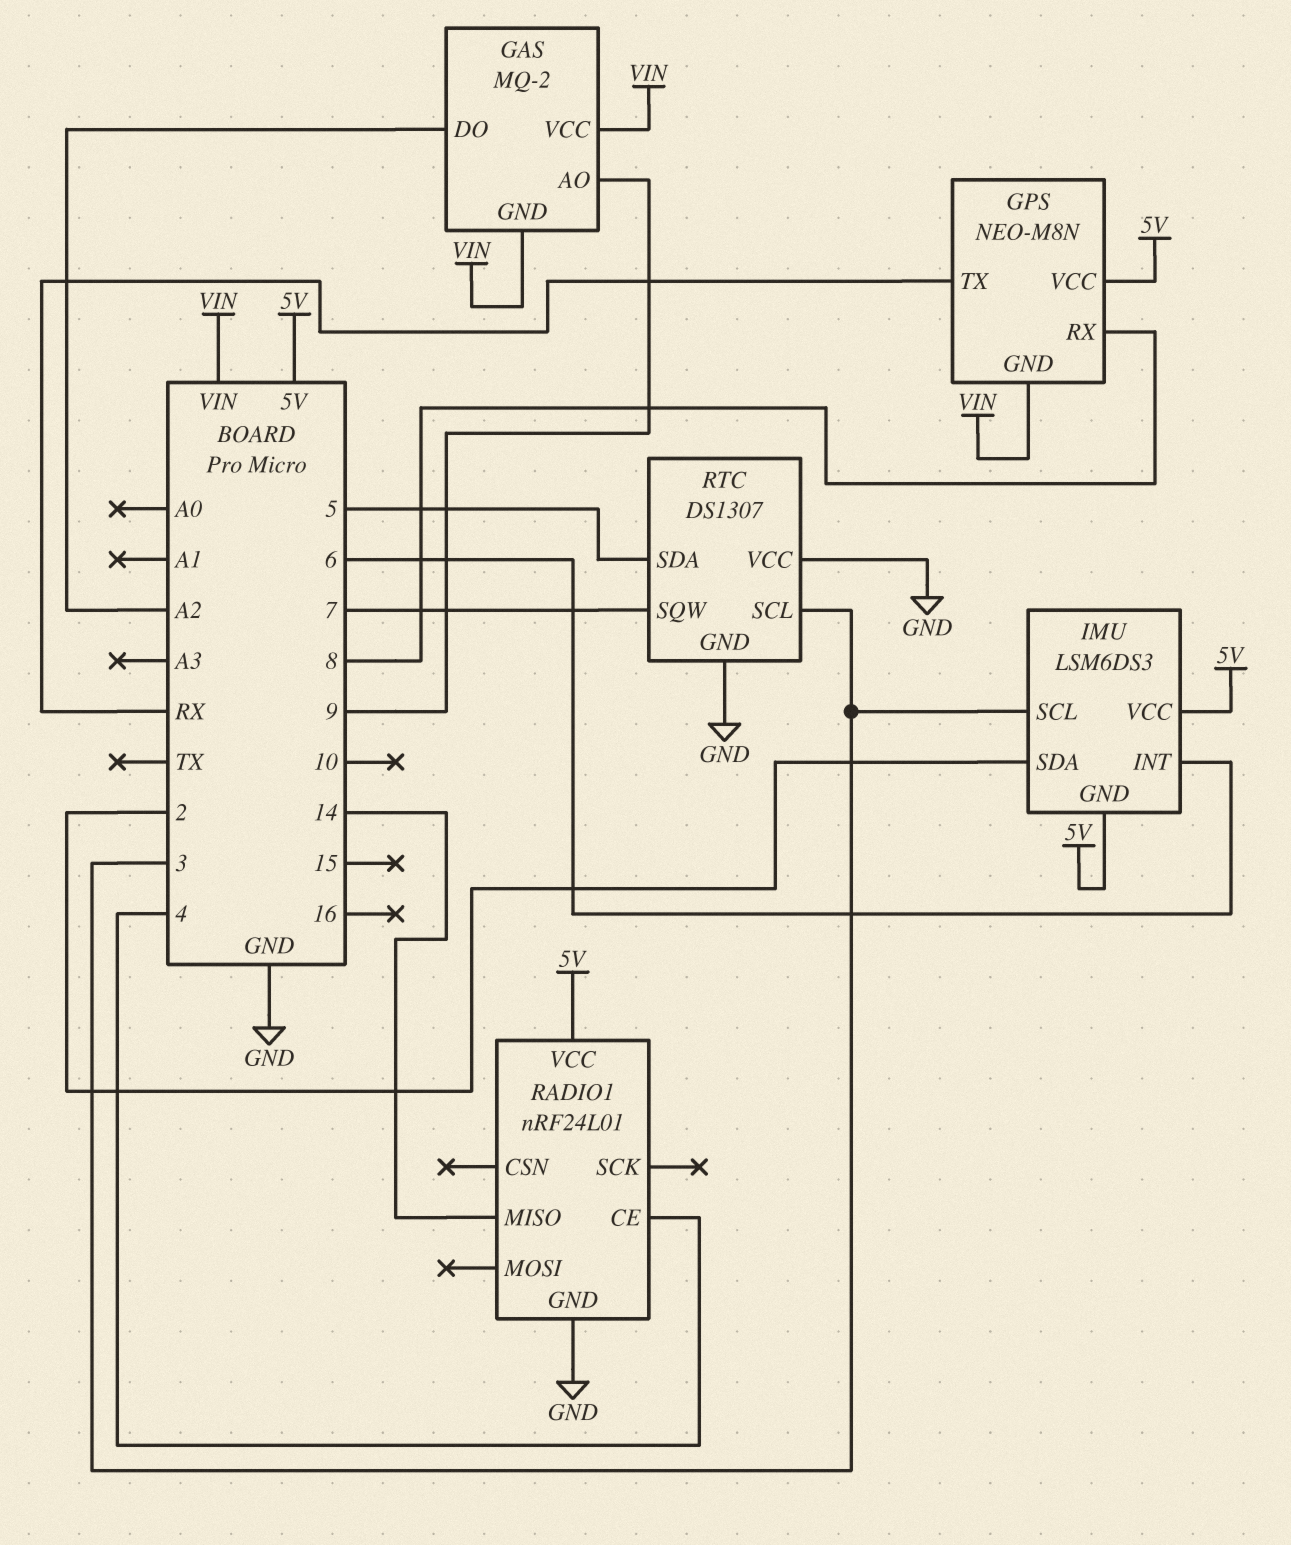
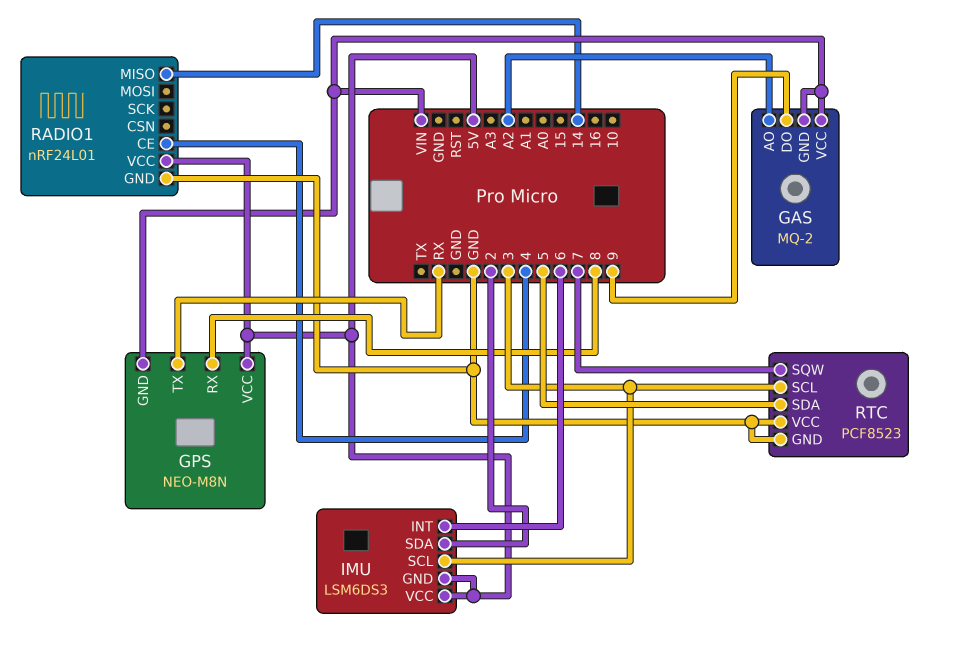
GAS pin AO: 9 -> A2
GAS pin DO: A2 -> 9
RTC: DS1307 -> PCF8523

